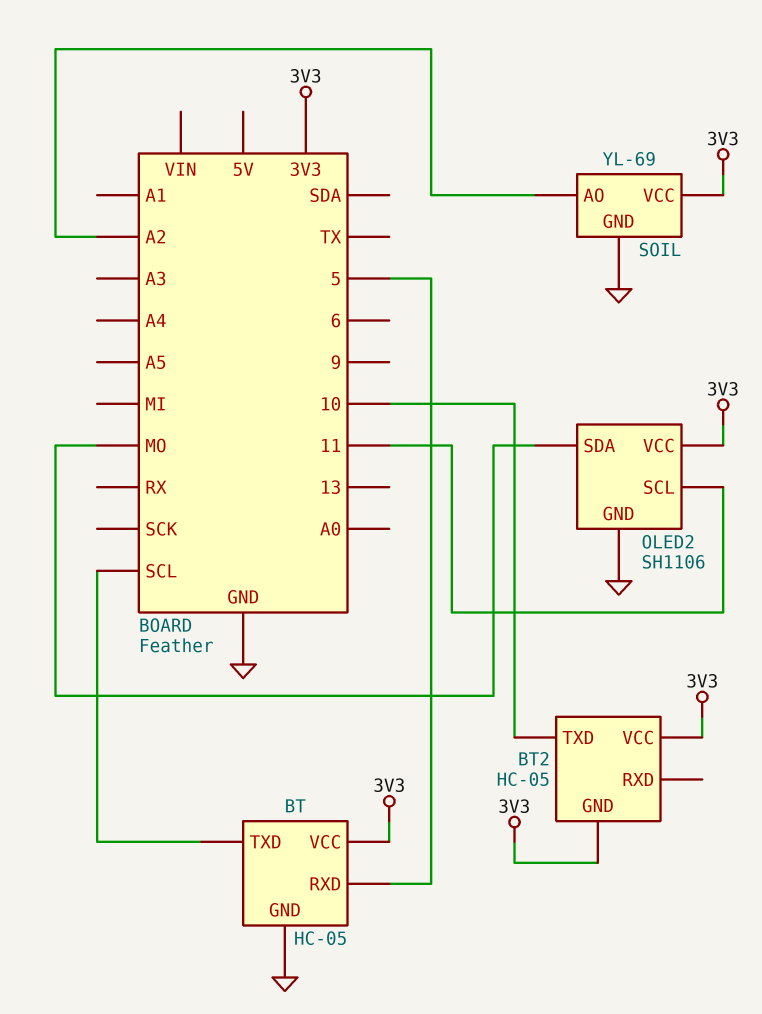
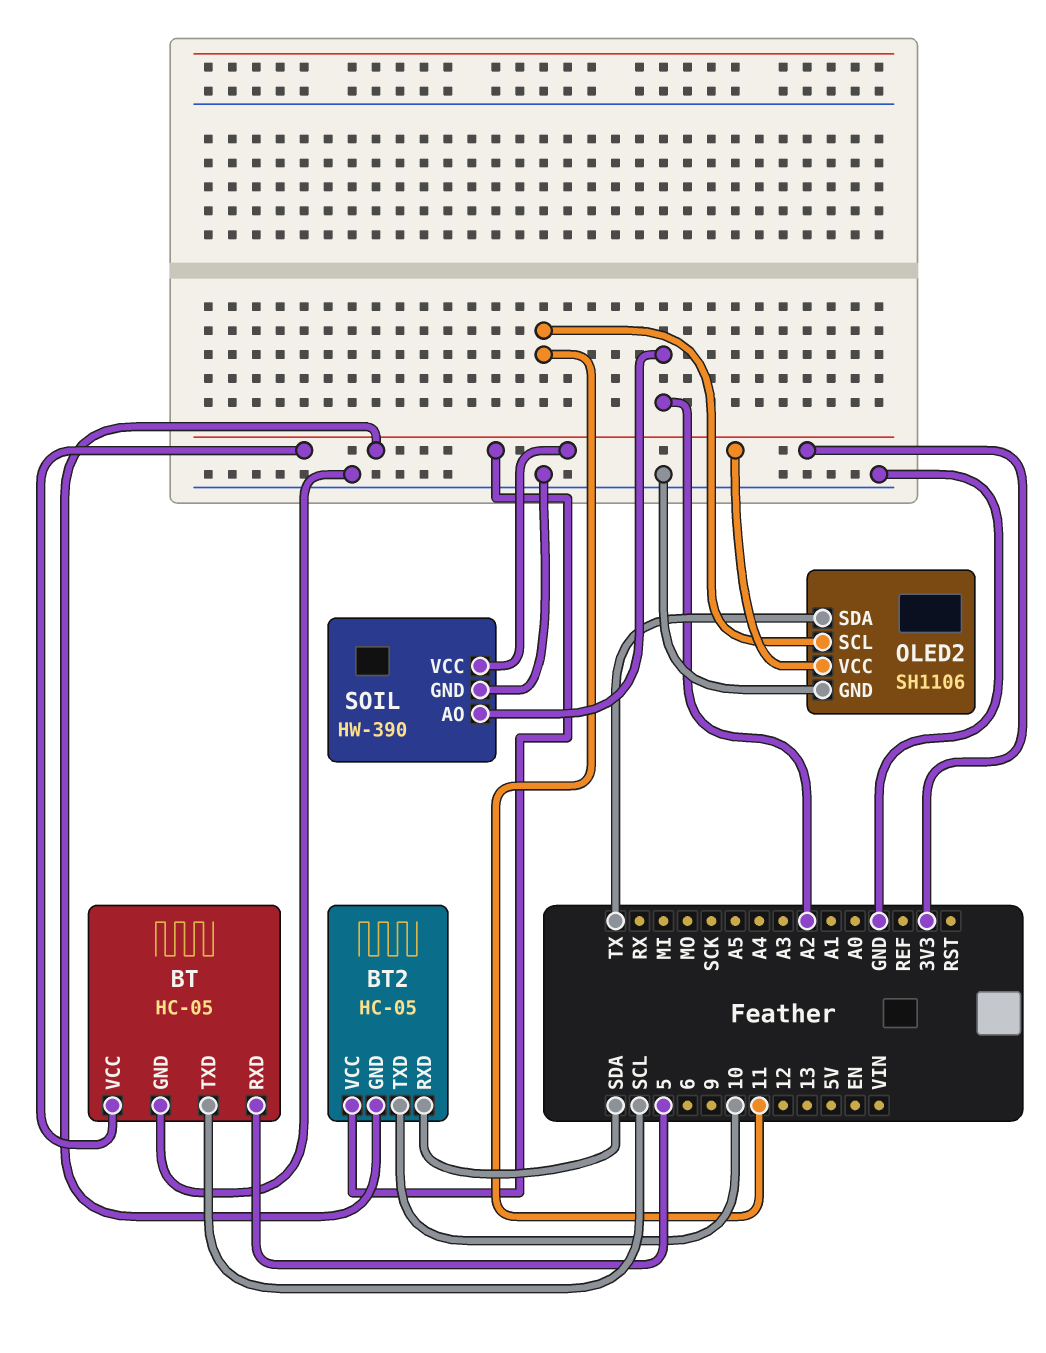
BT2 pin RXD: none -> SDA
OLED2 pin SDA: MO -> TX
SOIL: YL-69 -> HW-390

